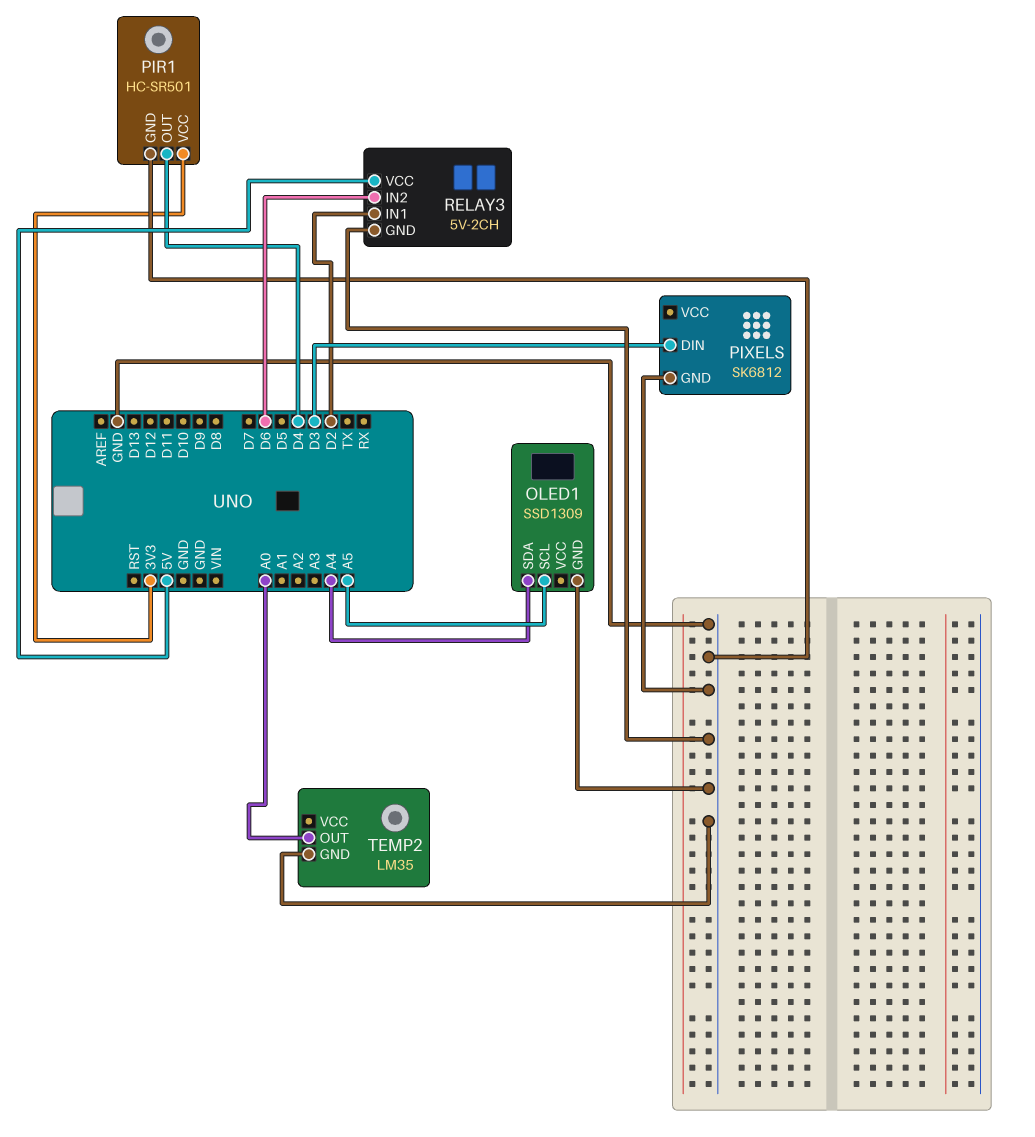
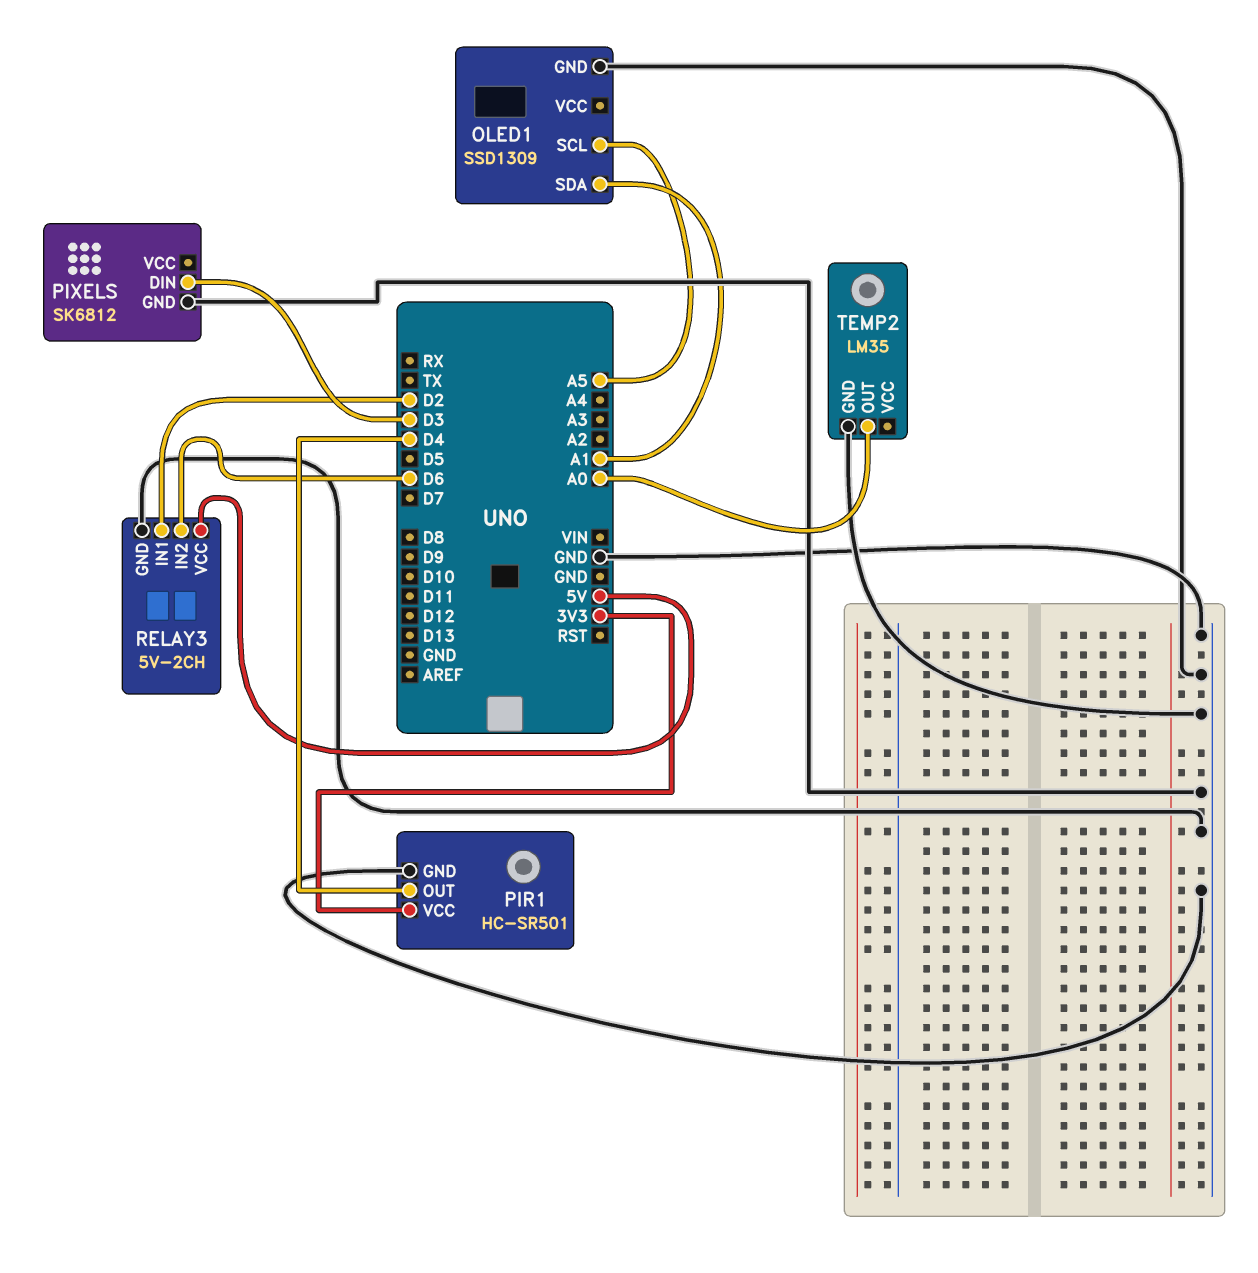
OLED1 pin SDA: A4 -> A1

